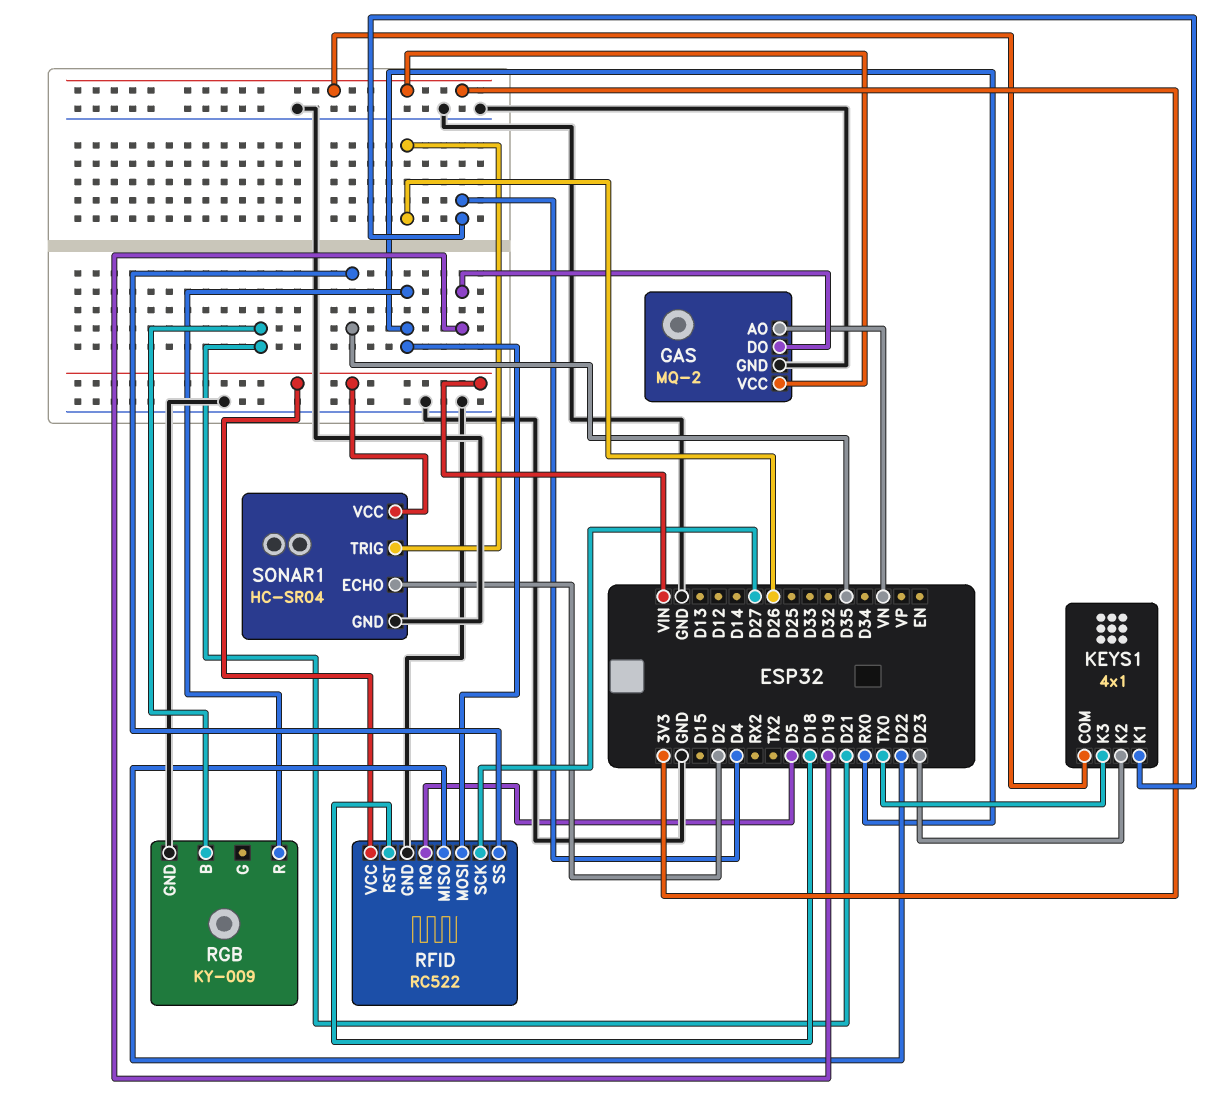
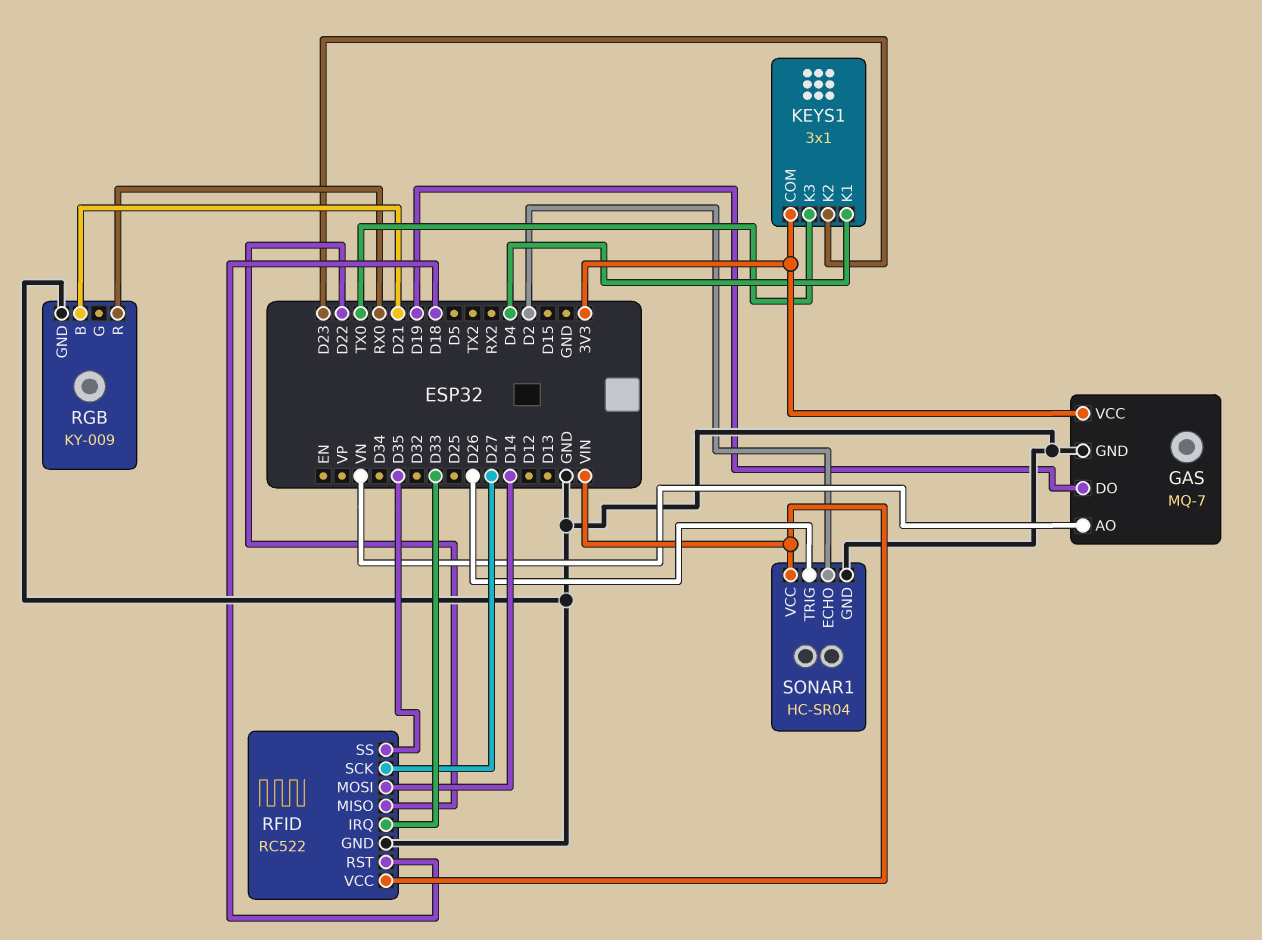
GAS: MQ-2 -> MQ-7
KEYS1: 4x1 -> 3x1
RFID pin IRQ: D5 -> D33
RFID pin MOSI: RX0 -> D14

